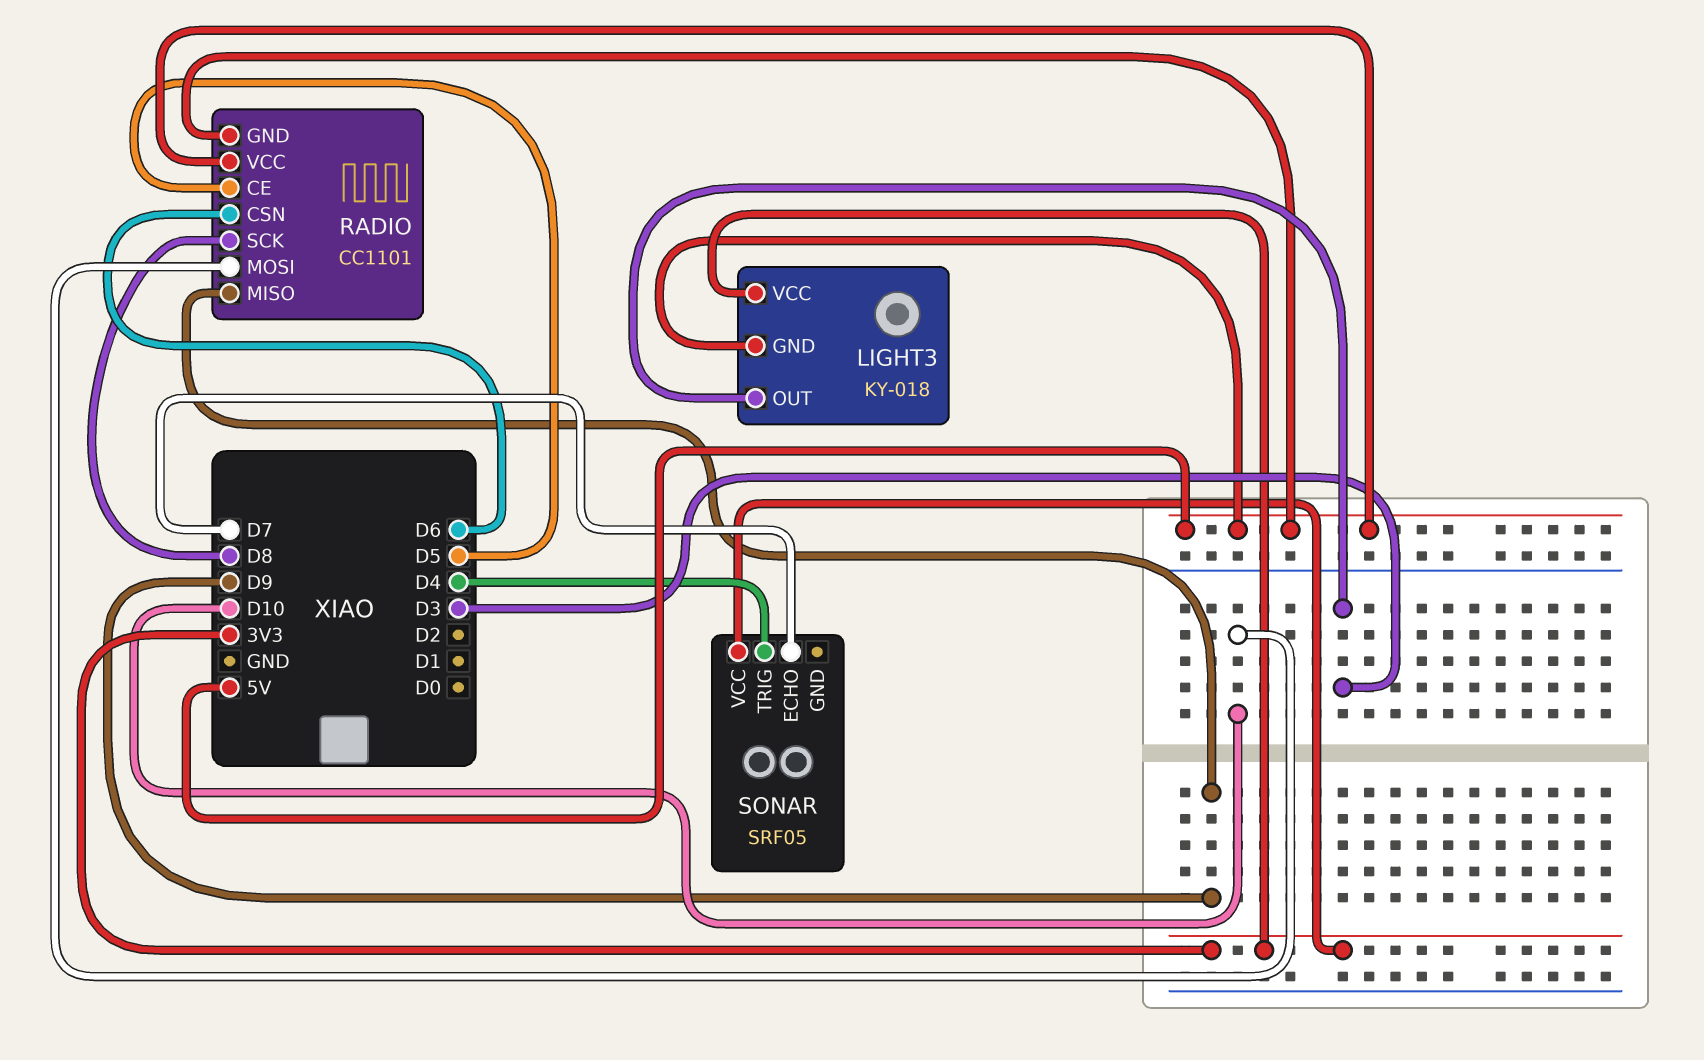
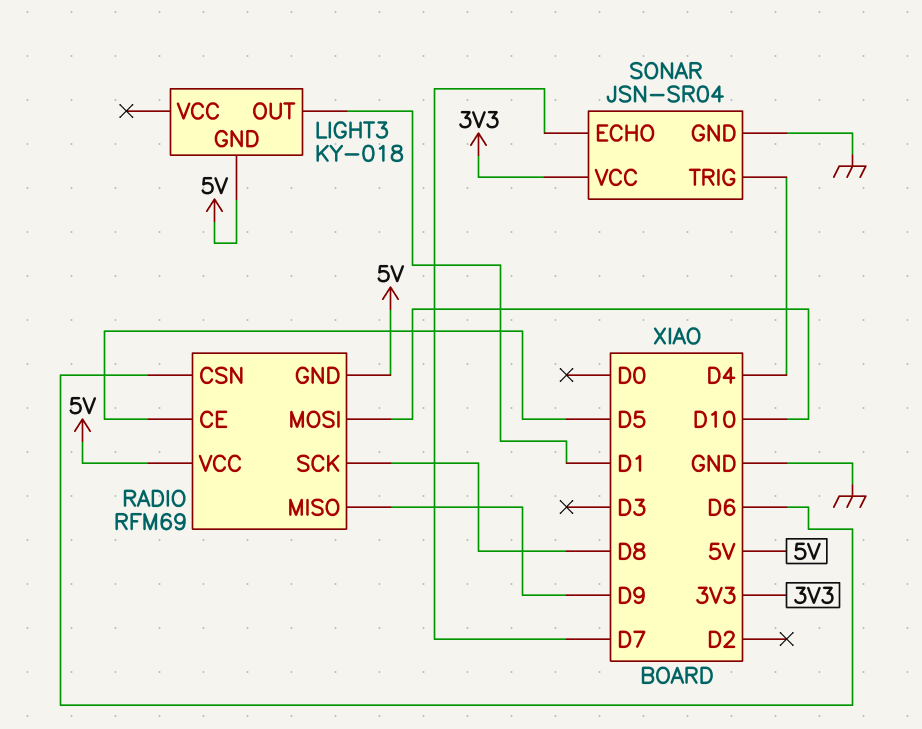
LIGHT3 pin OUT: D3 -> D1
LIGHT3 pin VCC: 3V3 -> none
RADIO: CC1101 -> RFM69
SONAR: SRF05 -> JSN-SR04
SONAR pin GND: none -> GND

